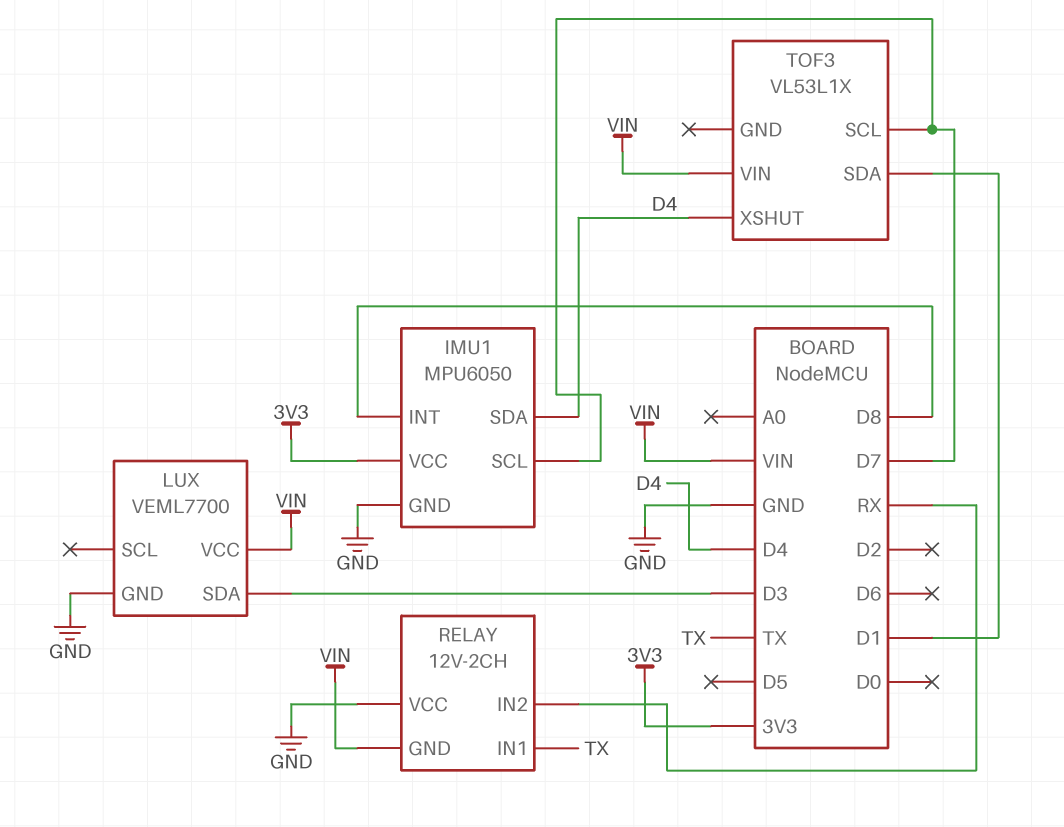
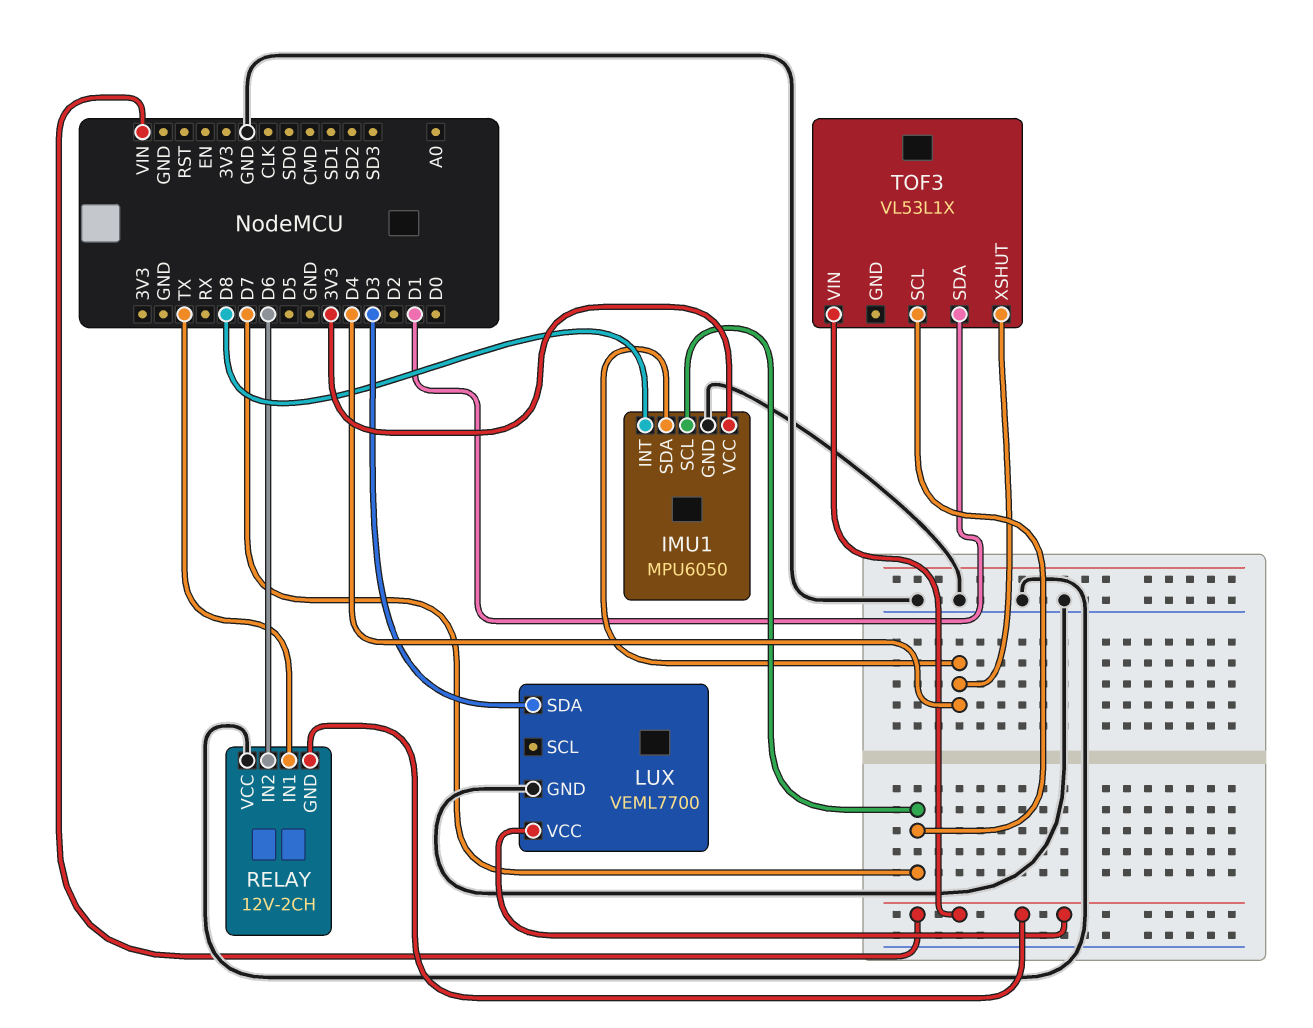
RELAY pin IN2: RX -> D6

